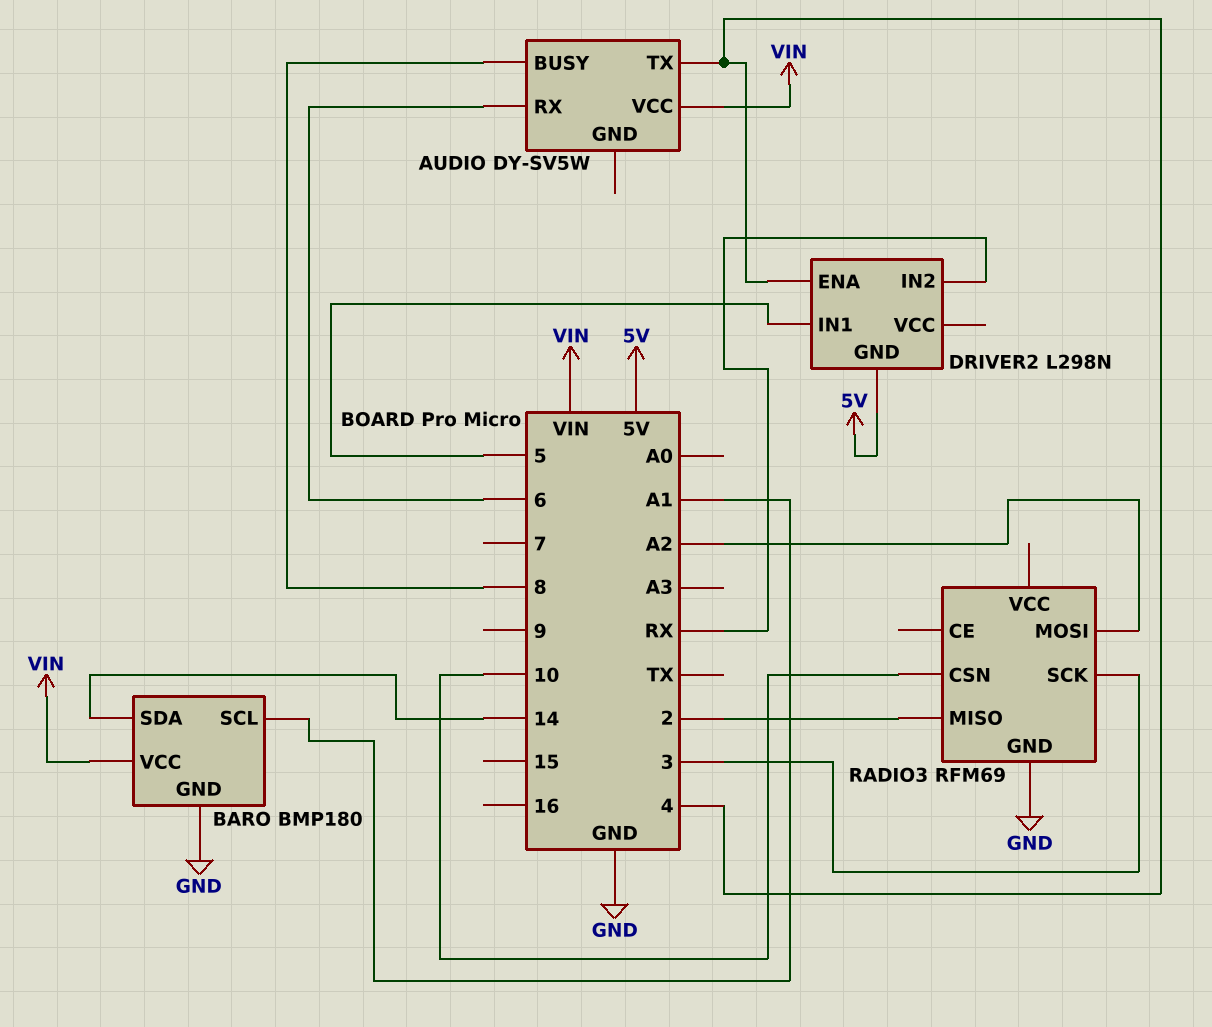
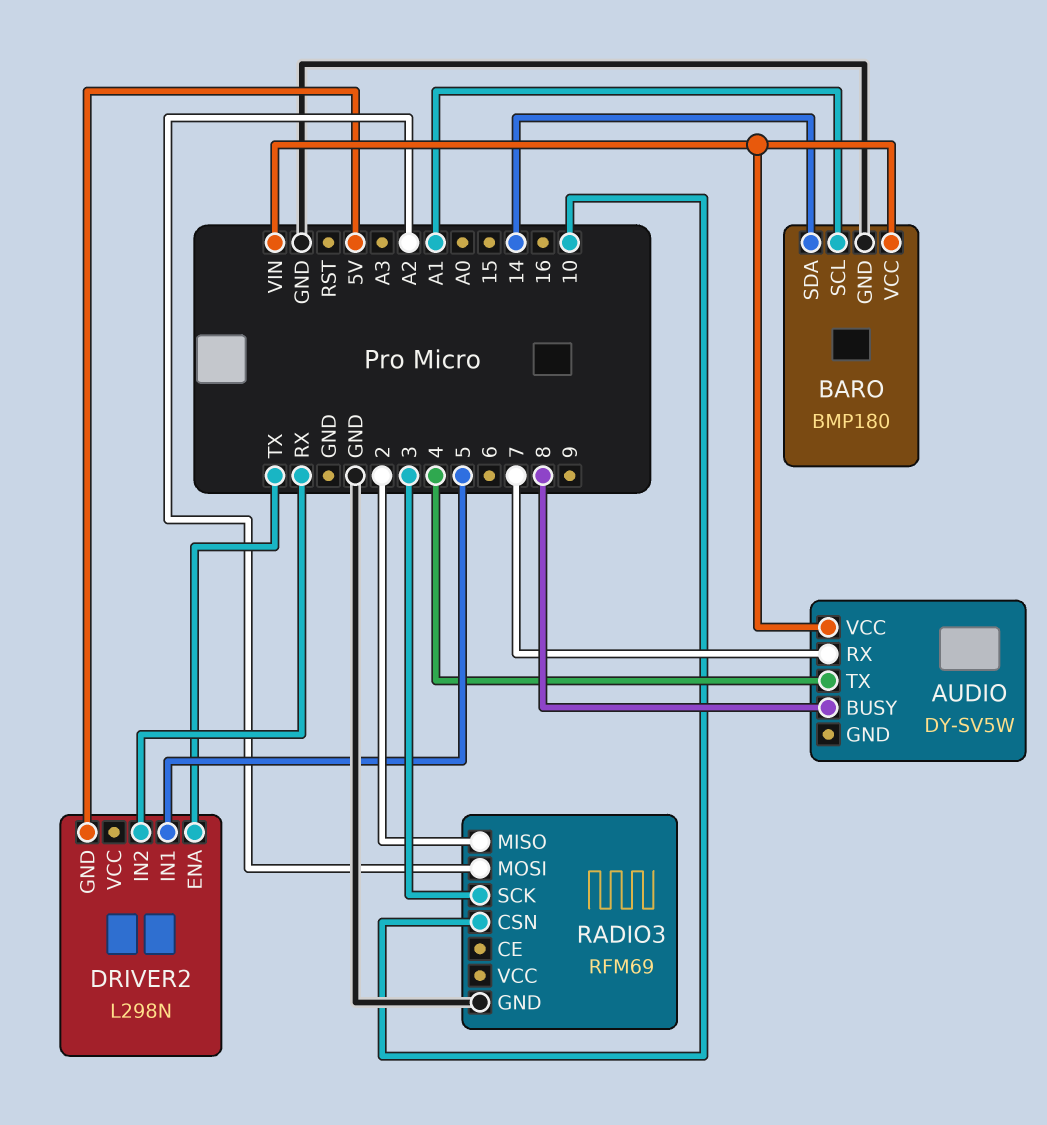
AUDIO pin RX: 6 -> 7
DRIVER2 pin ENA: 4 -> TX

